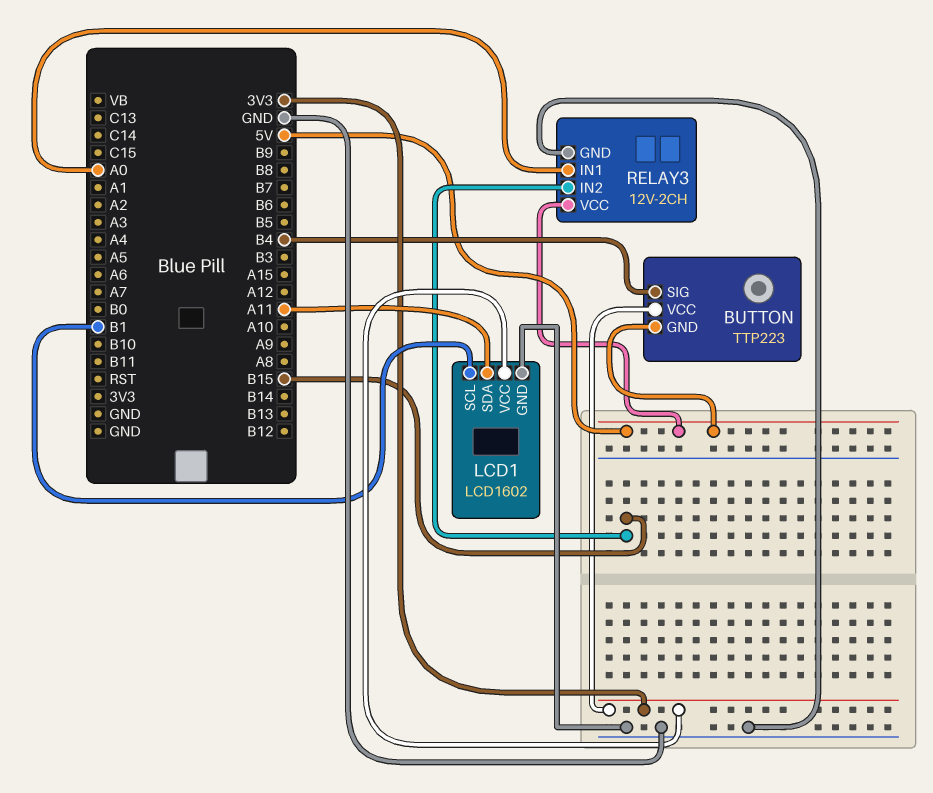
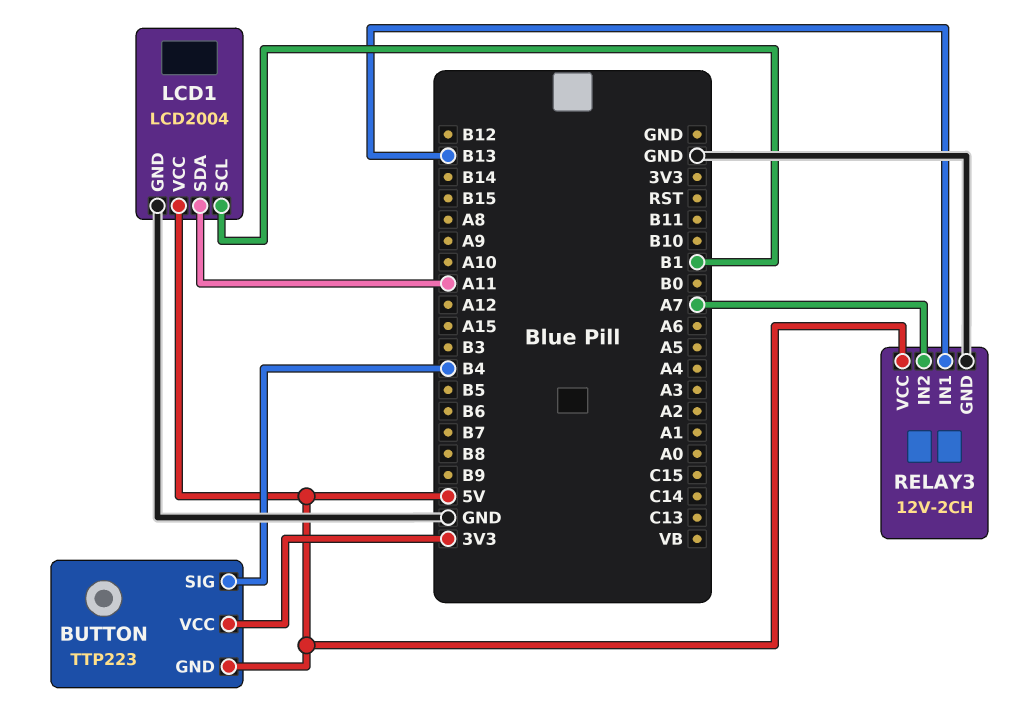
LCD1: LCD1602 -> LCD2004
LCD1 pin VCC: 3V3 -> 5V
RELAY3 pin IN1: A0 -> B13
RELAY3 pin IN2: B15 -> A7

